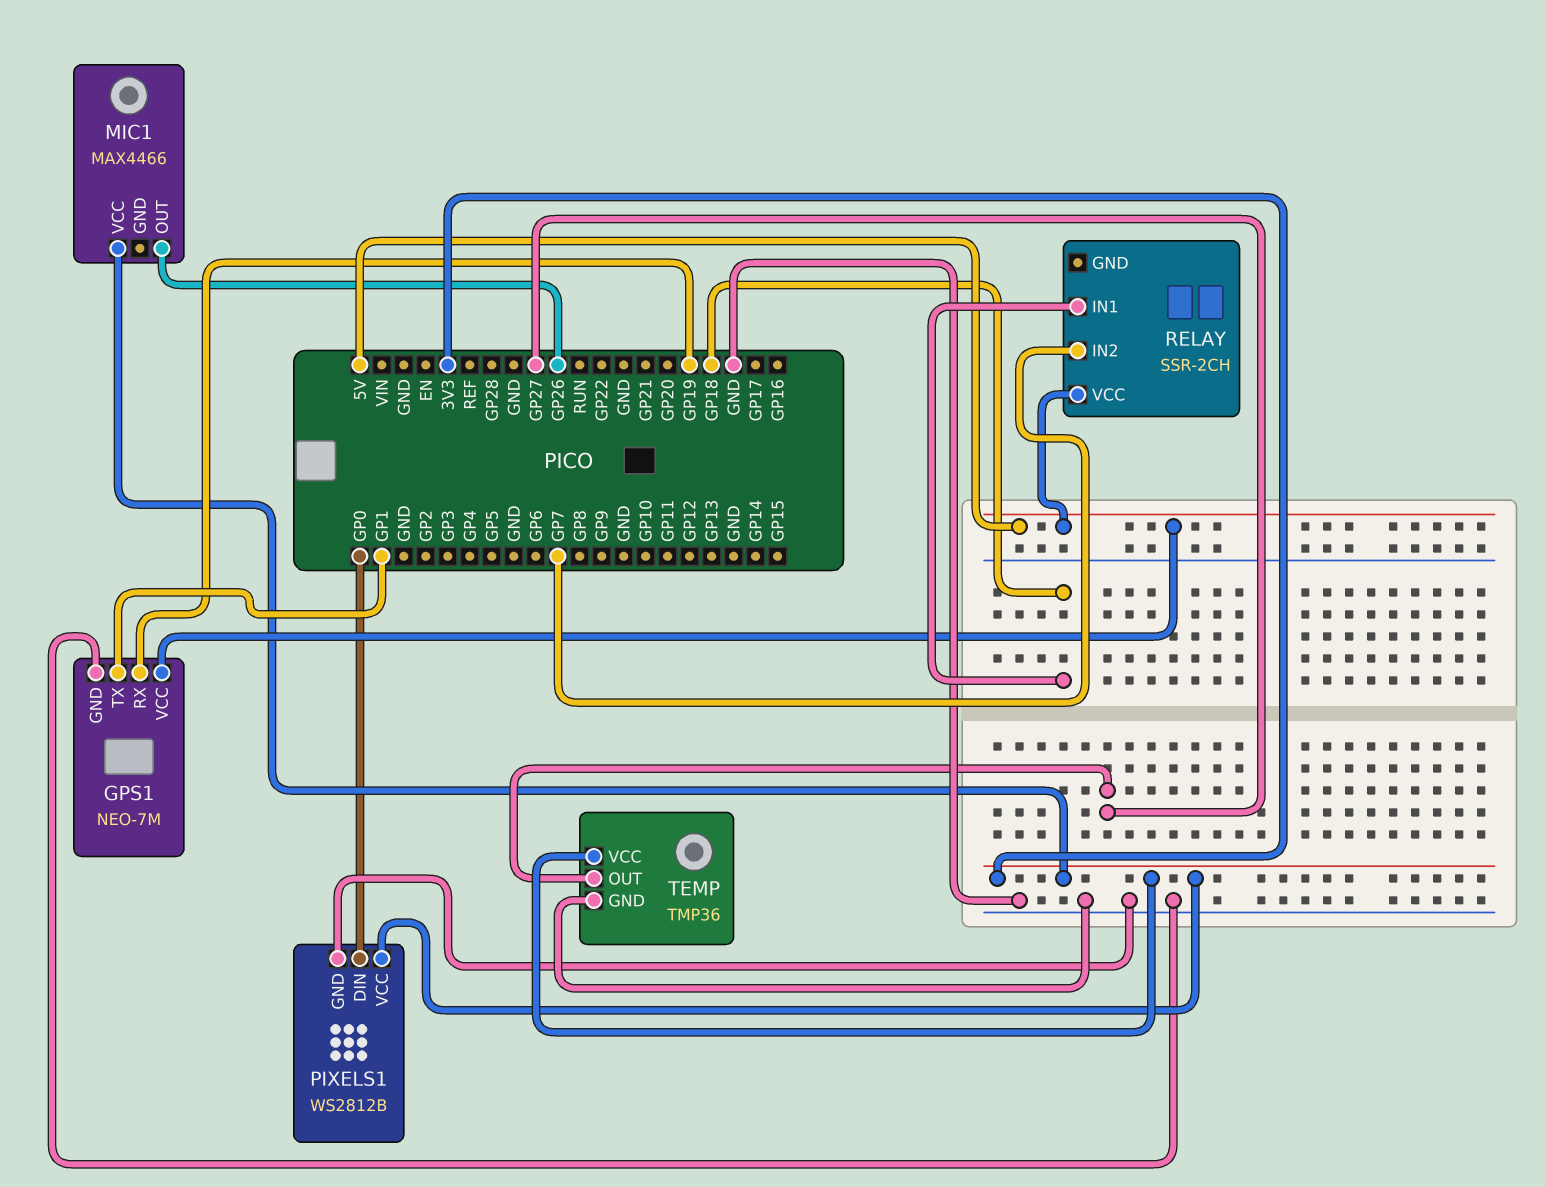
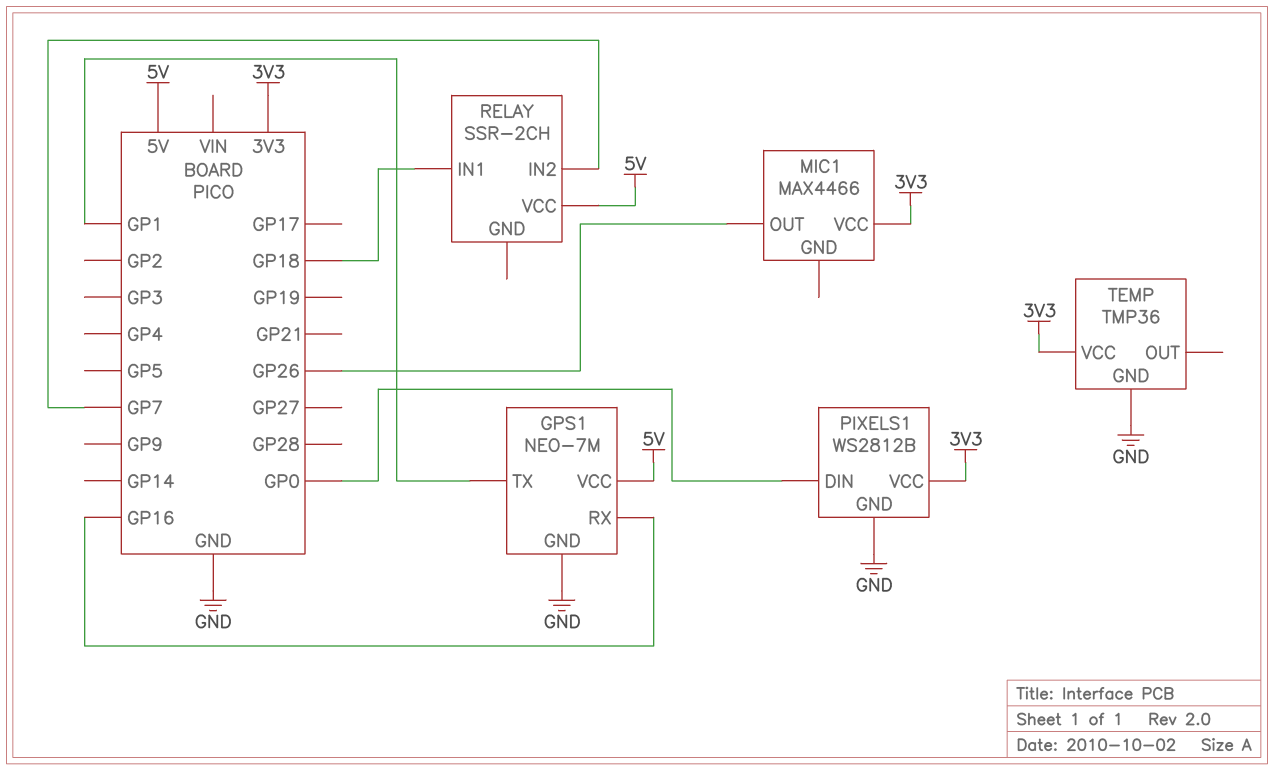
GPS1 pin RX: GP19 -> GP16
TEMP pin OUT: GP27 -> none

